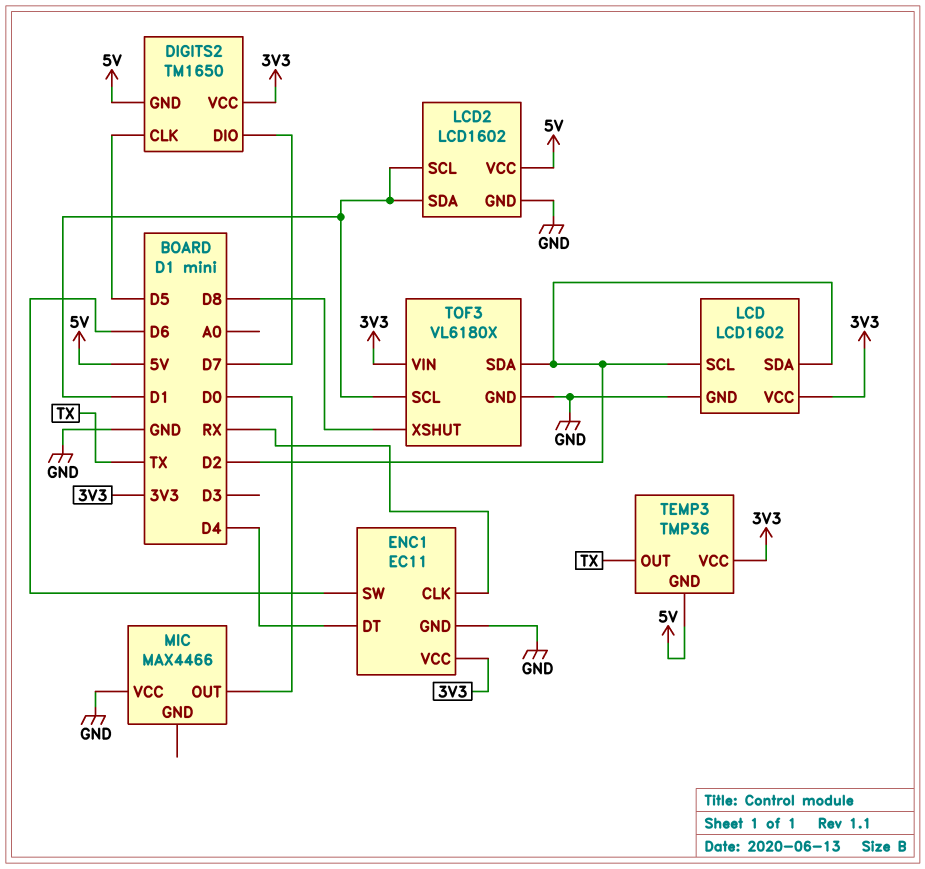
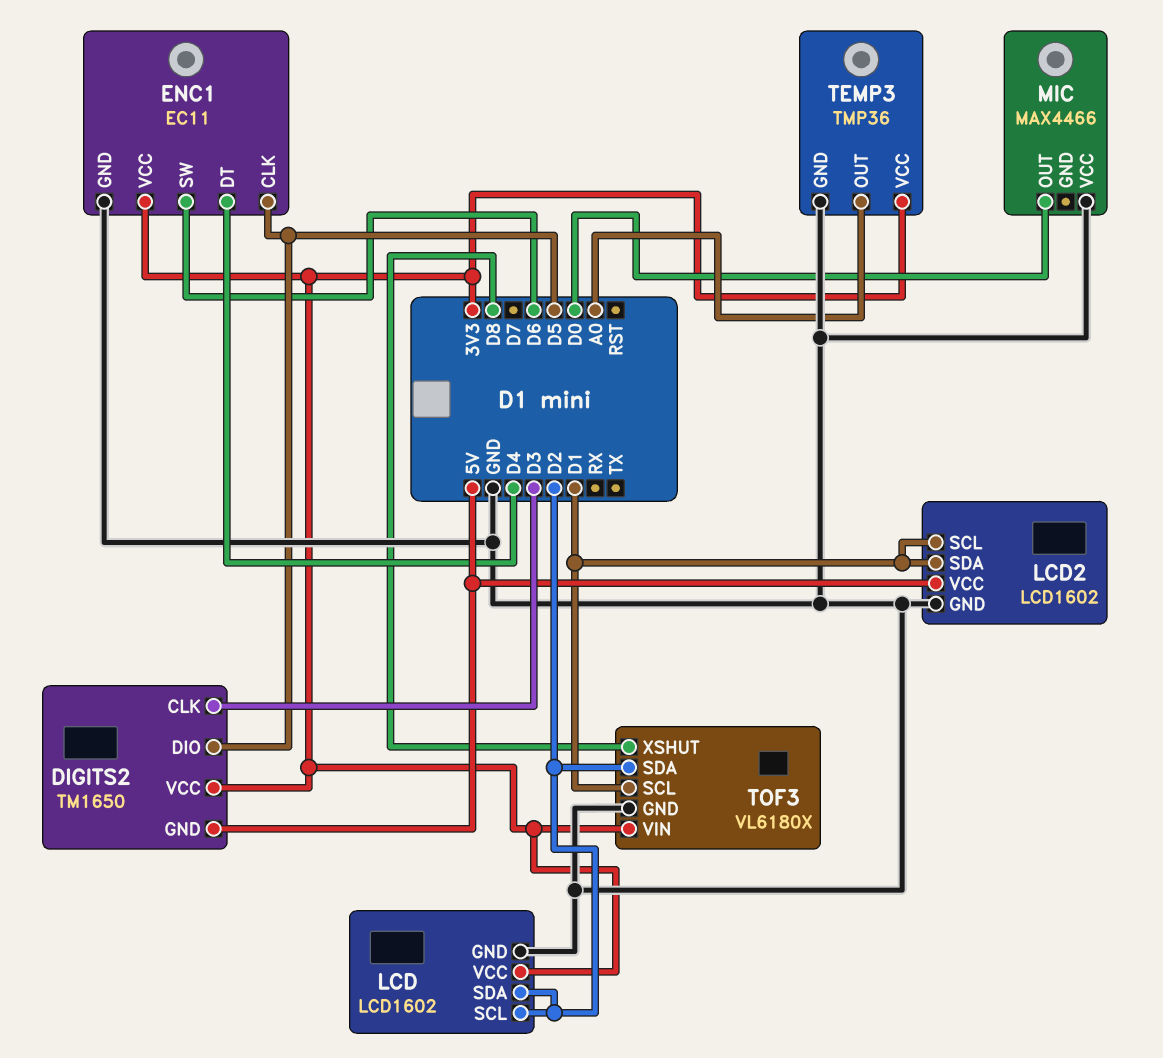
DIGITS2 pin CLK: D5 -> D3
DIGITS2 pin DIO: D7 -> D5
ENC1 pin CLK: RX -> D5
TEMP3 pin GND: 5V -> GND
TEMP3 pin OUT: TX -> A0

